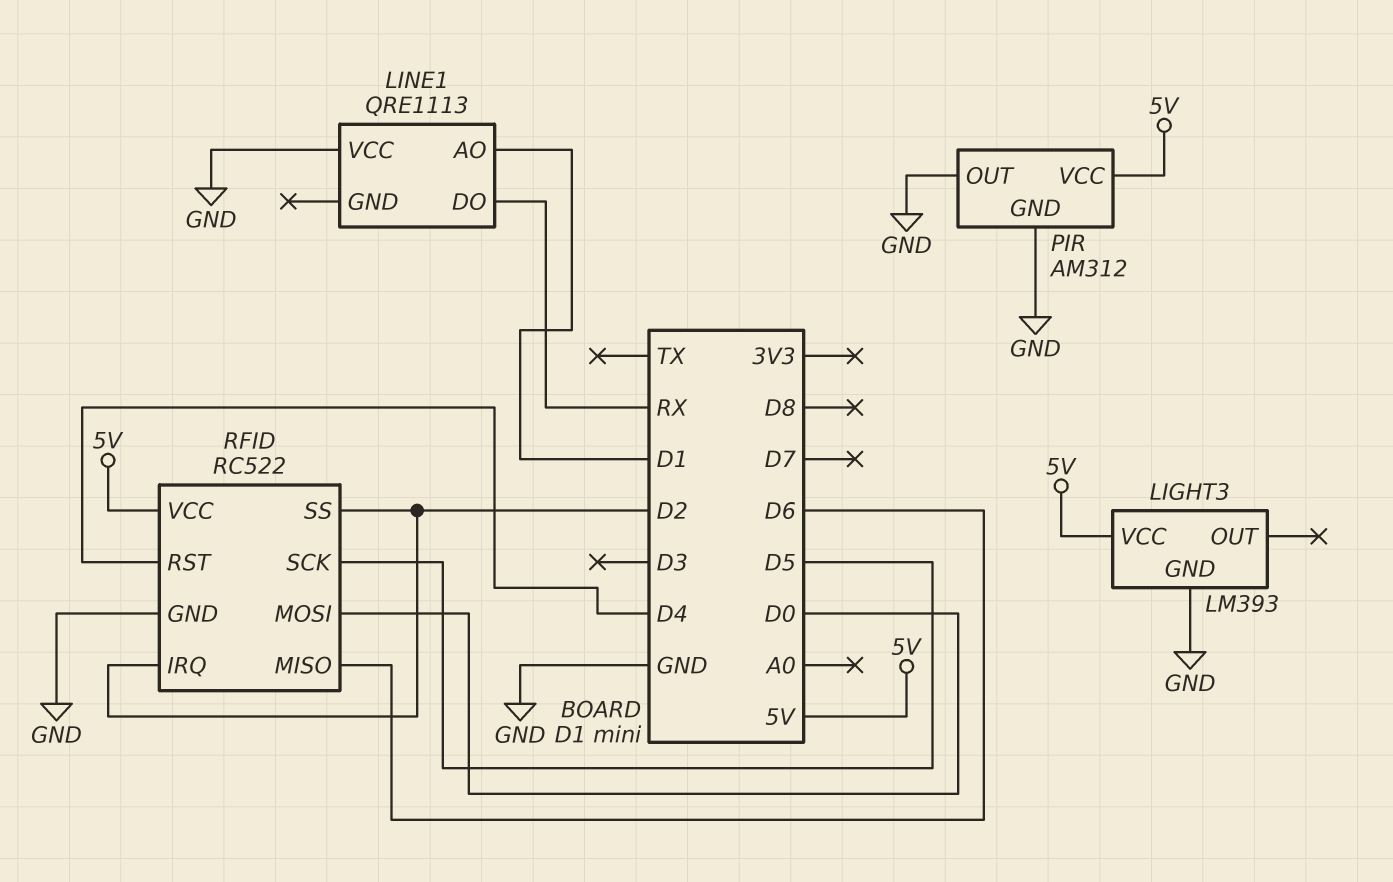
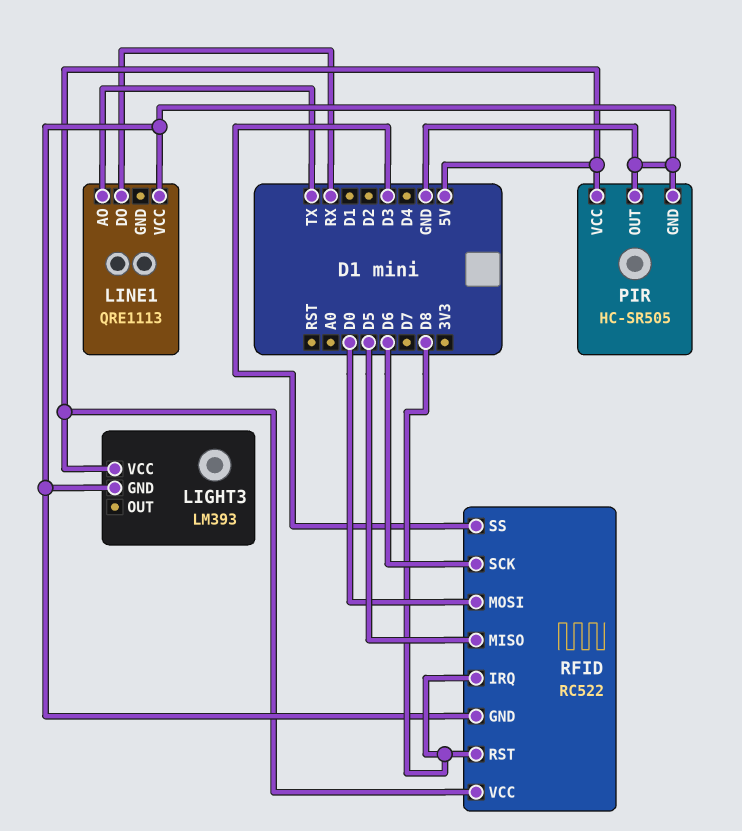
LINE1 pin AO: D1 -> TX
PIR: AM312 -> HC-SR505
RFID pin IRQ: D2 -> D8
RFID pin MISO: D6 -> D5
RFID pin RST: D4 -> D8
RFID pin SCK: D5 -> D6
RFID pin SS: D2 -> D3

